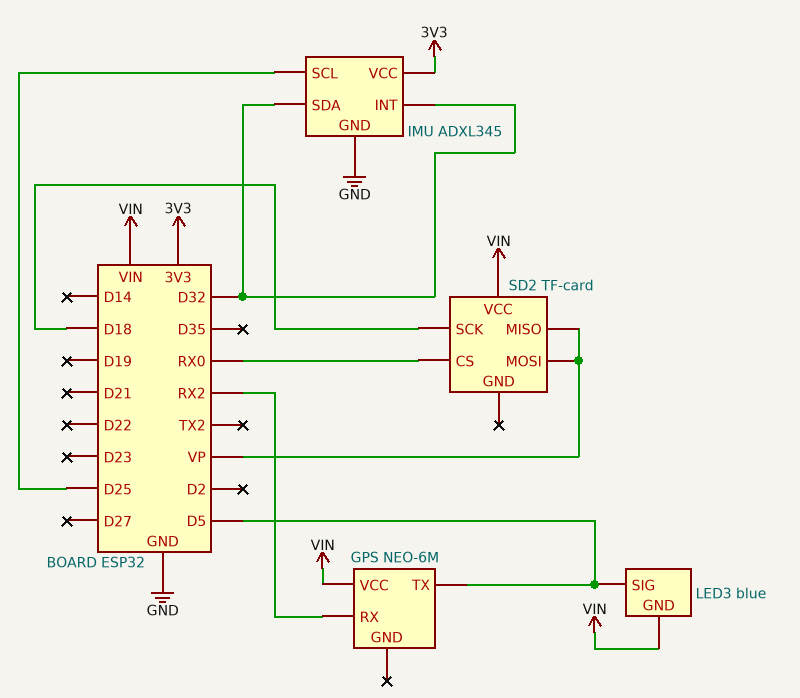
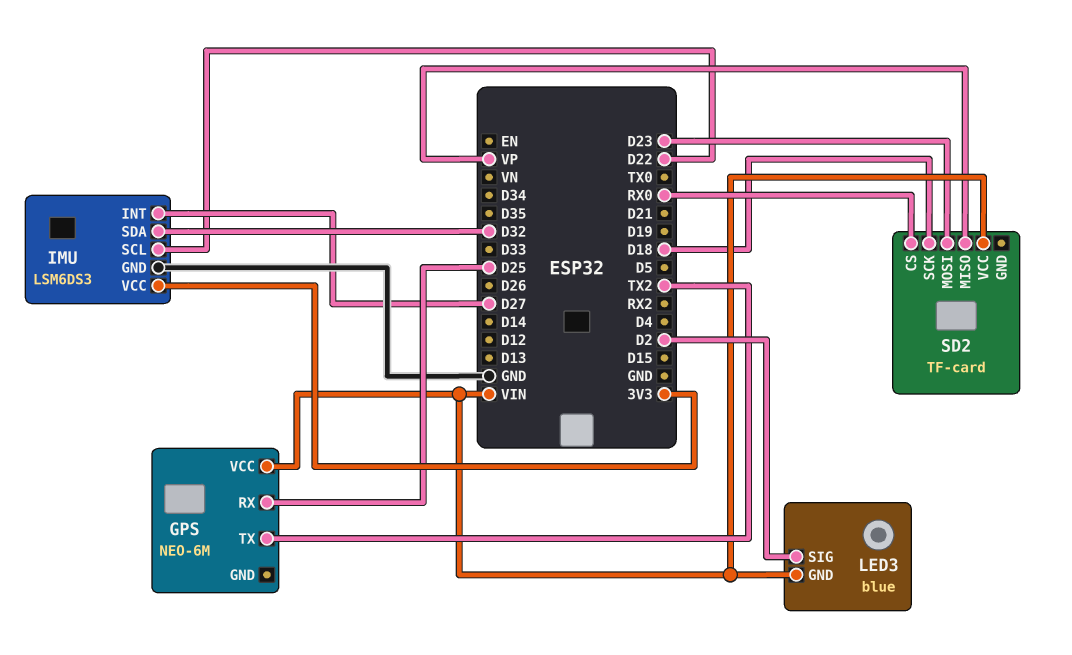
GPS pin RX: RX2 -> D25
GPS pin TX: D5 -> TX2
IMU: ADXL345 -> LSM6DS3
IMU pin INT: D32 -> D27
IMU pin SCL: D25 -> D22
LED3 pin SIG: D5 -> D2
SD2 pin MOSI: VP -> D23

